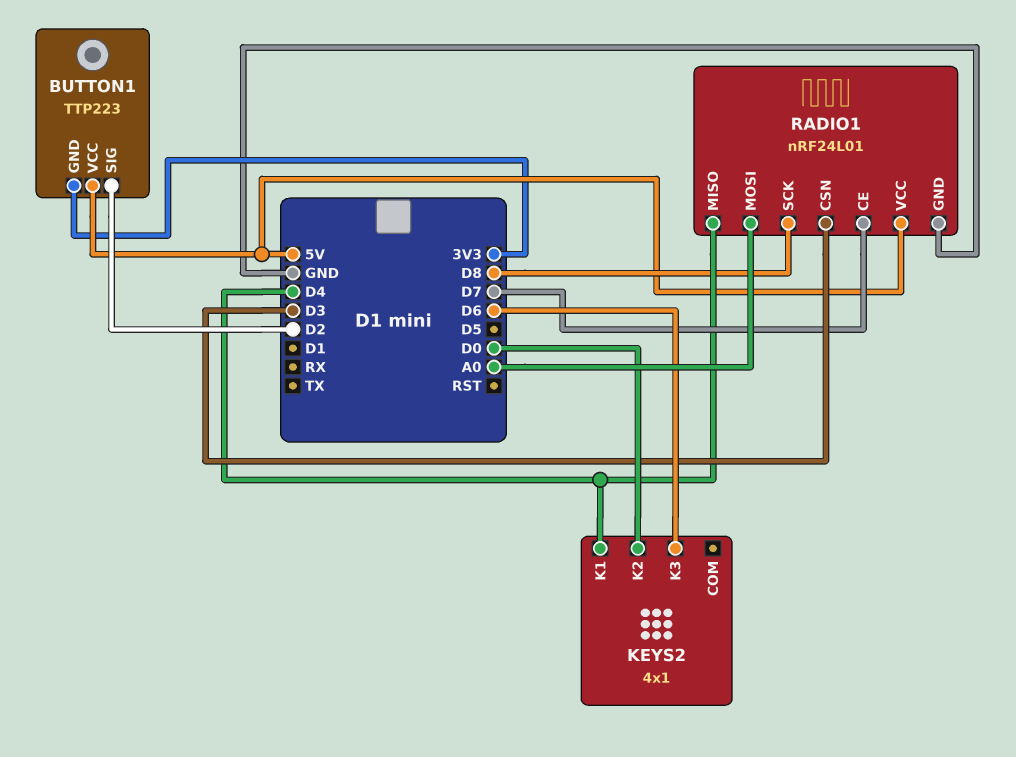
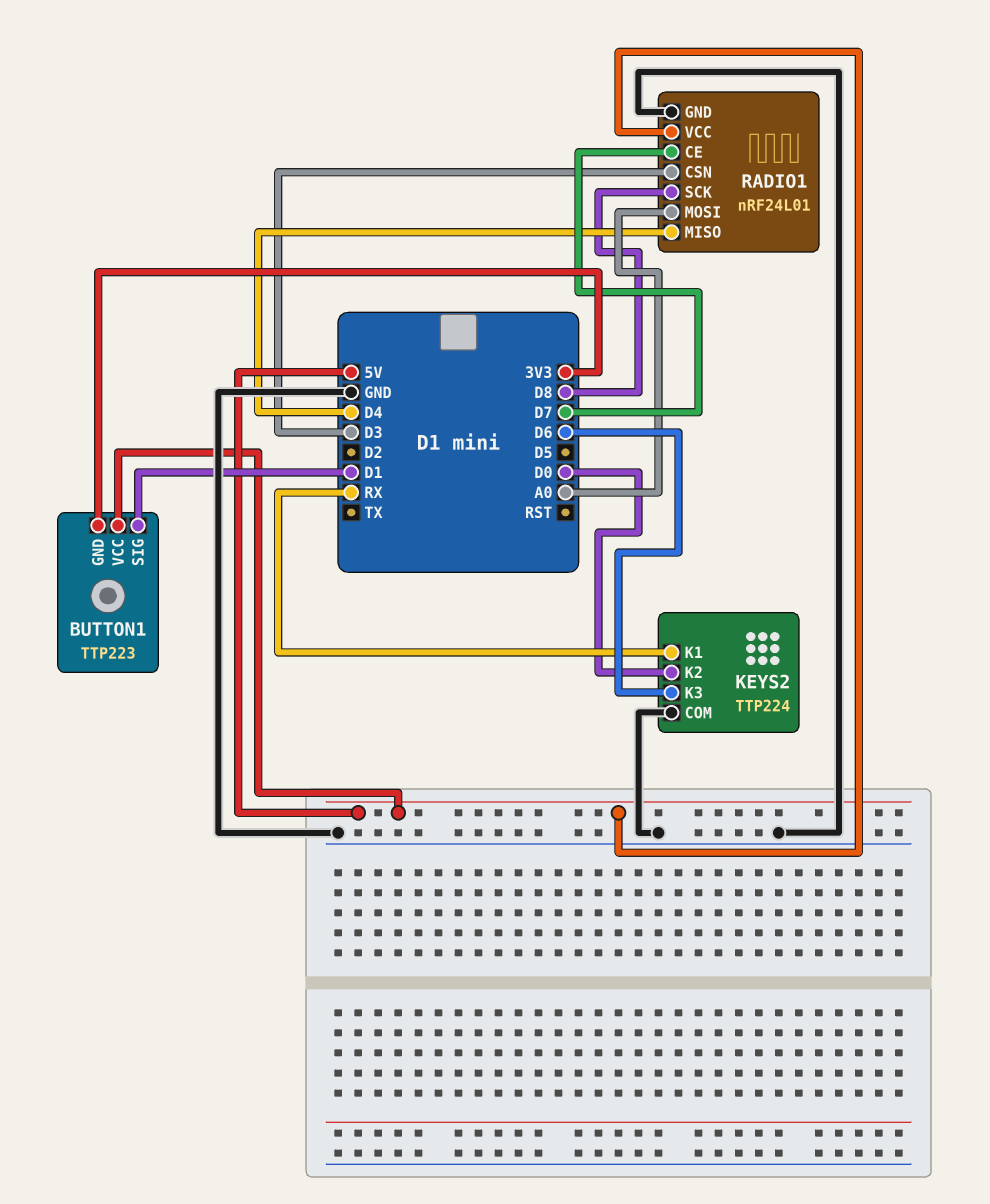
BUTTON1 pin SIG: D2 -> D1
KEYS2: 4x1 -> TTP224
KEYS2 pin COM: none -> GND
KEYS2 pin K1: D4 -> RX

